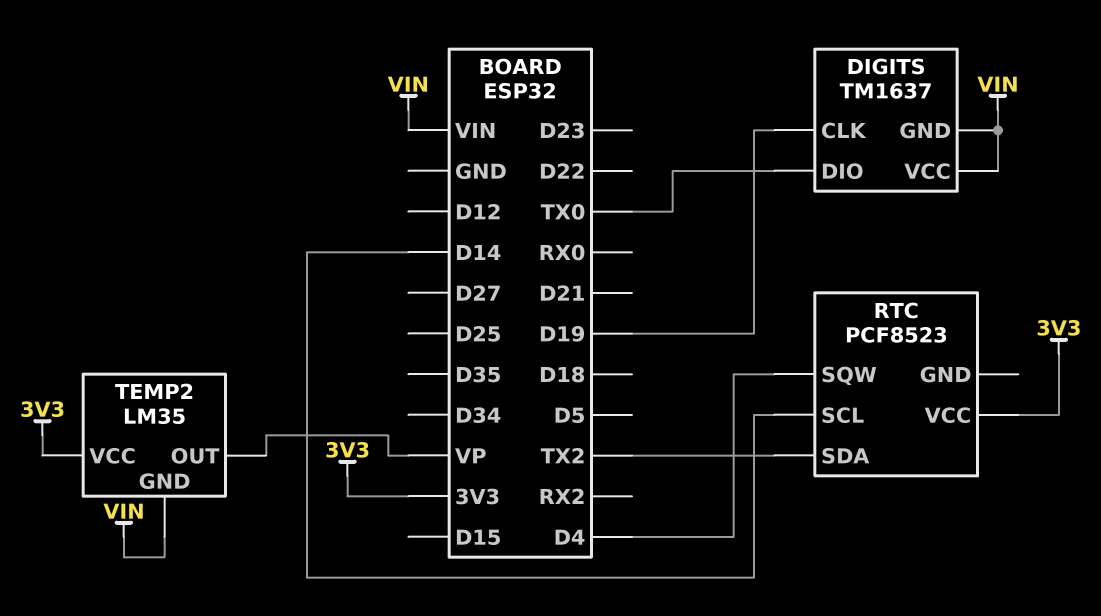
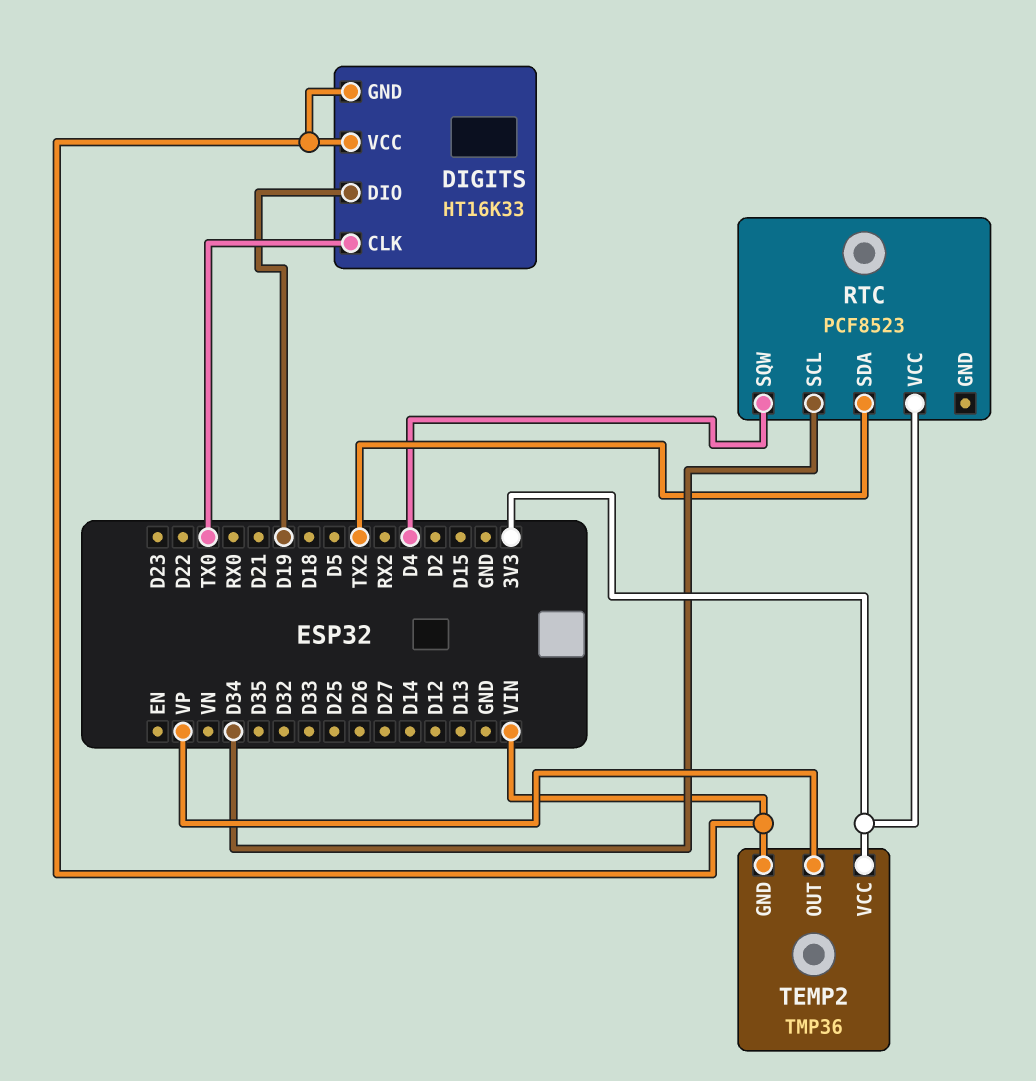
DIGITS: TM1637 -> HT16K33
DIGITS pin CLK: D19 -> TX0
DIGITS pin DIO: TX0 -> D19
RTC pin SCL: D14 -> D34
TEMP2: LM35 -> TMP36

